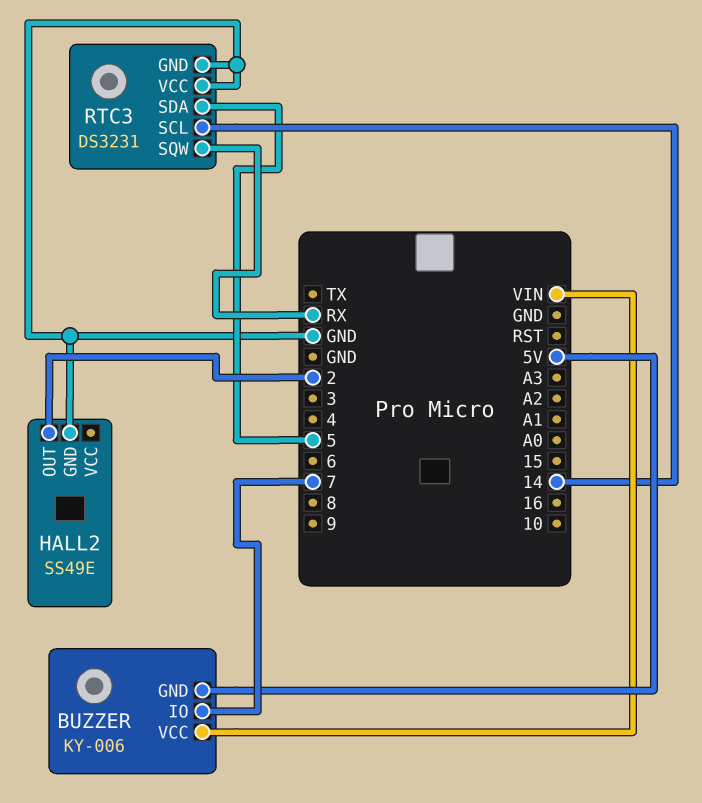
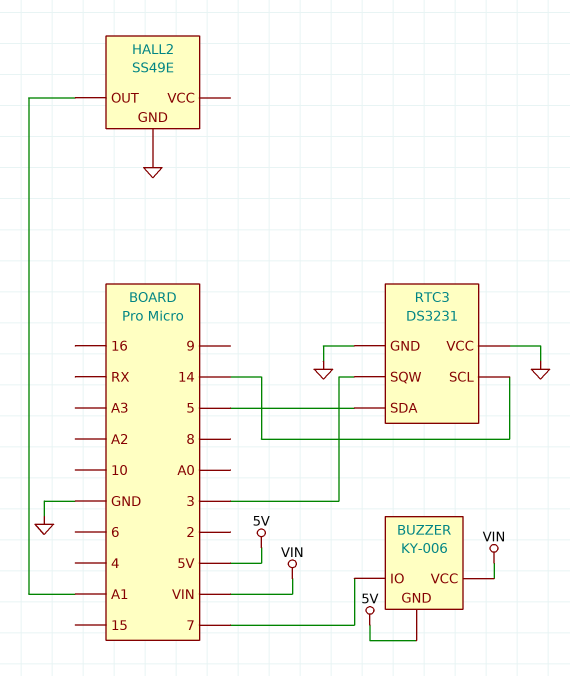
HALL2 pin OUT: 2 -> A1
RTC3 pin SQW: RX -> 3

